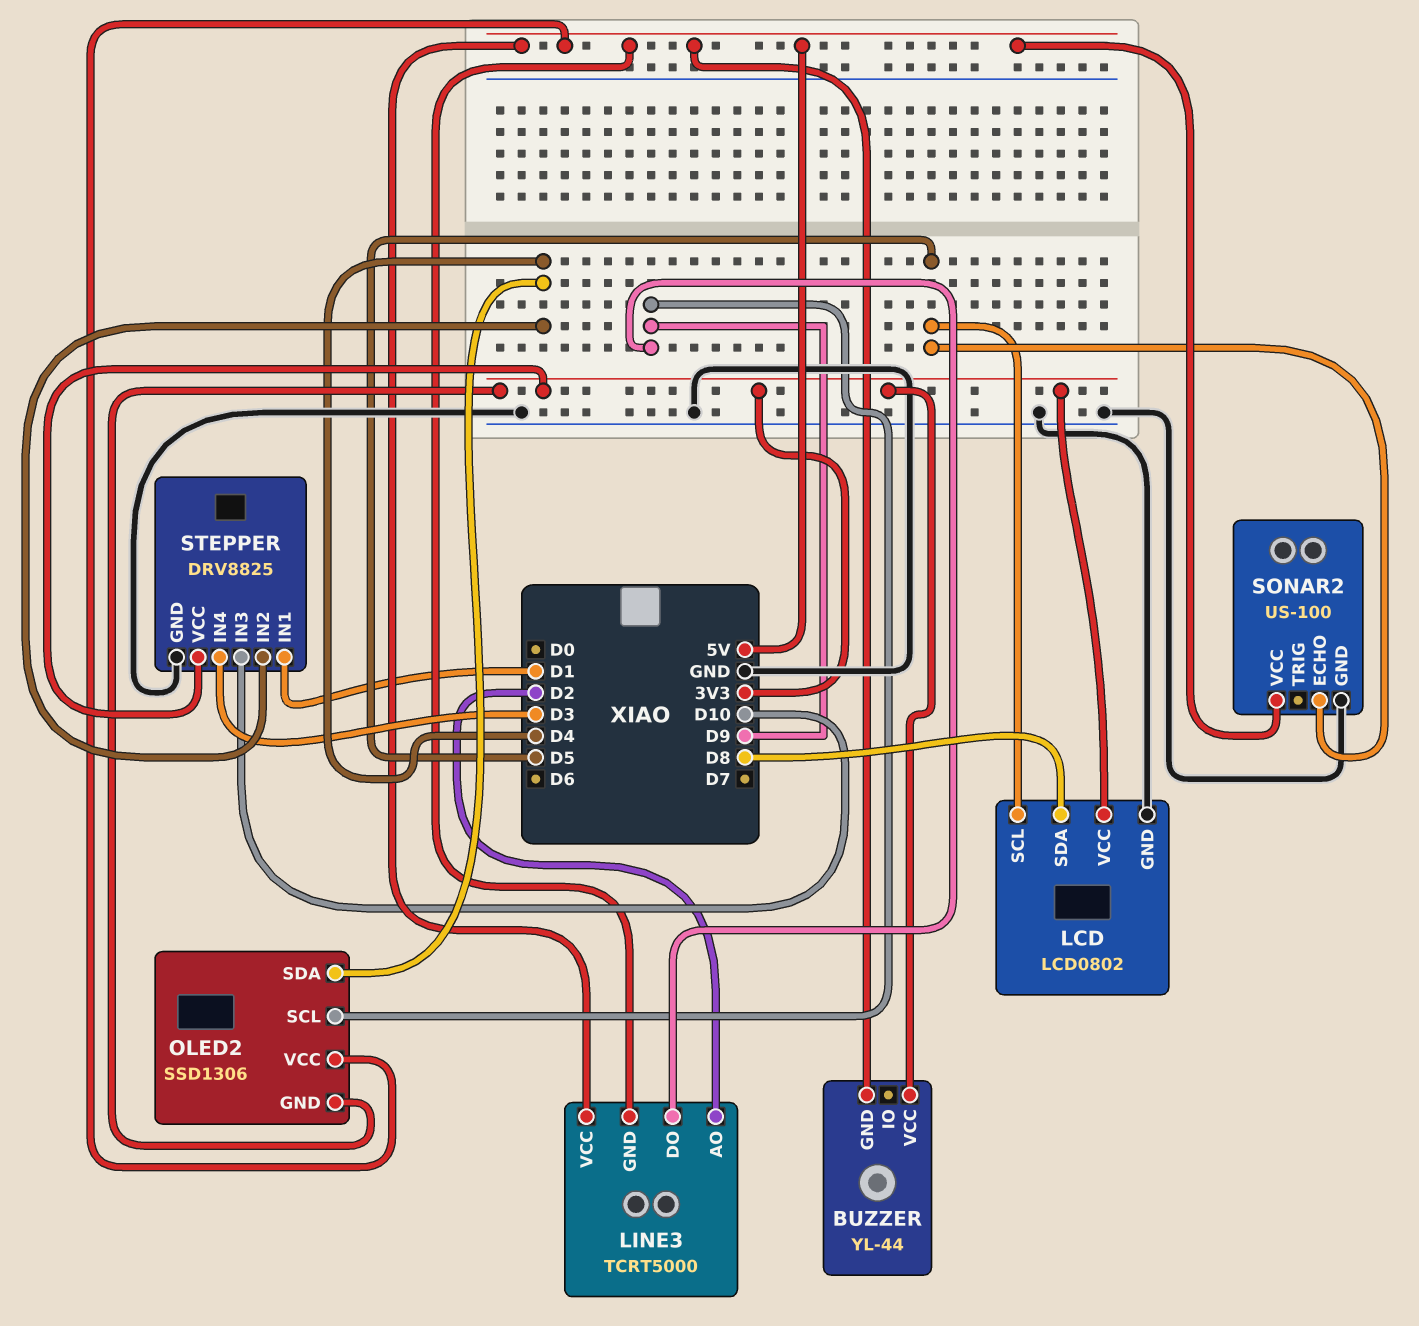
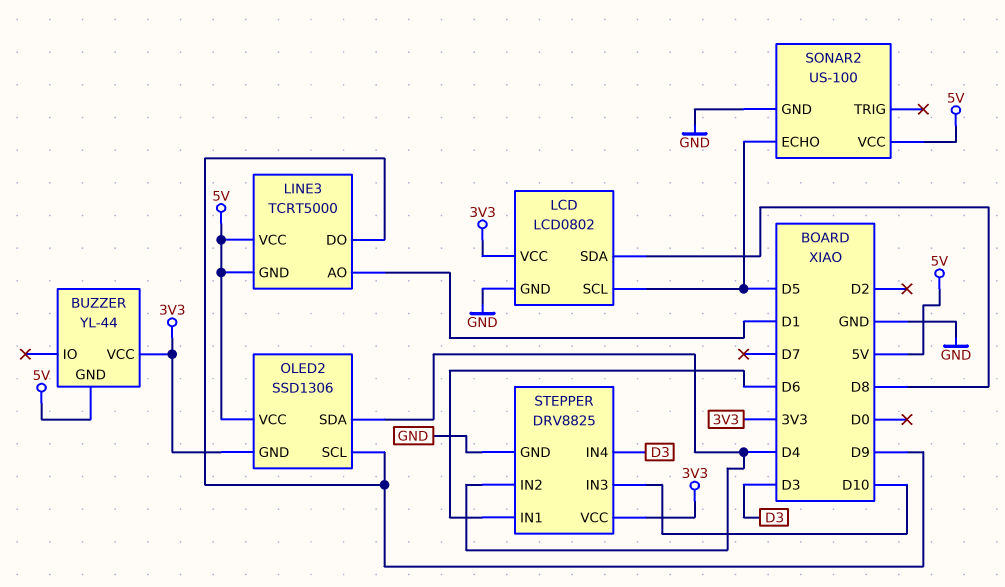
LINE3 pin AO: D2 -> D1
STEPPER pin IN1: D1 -> D6

